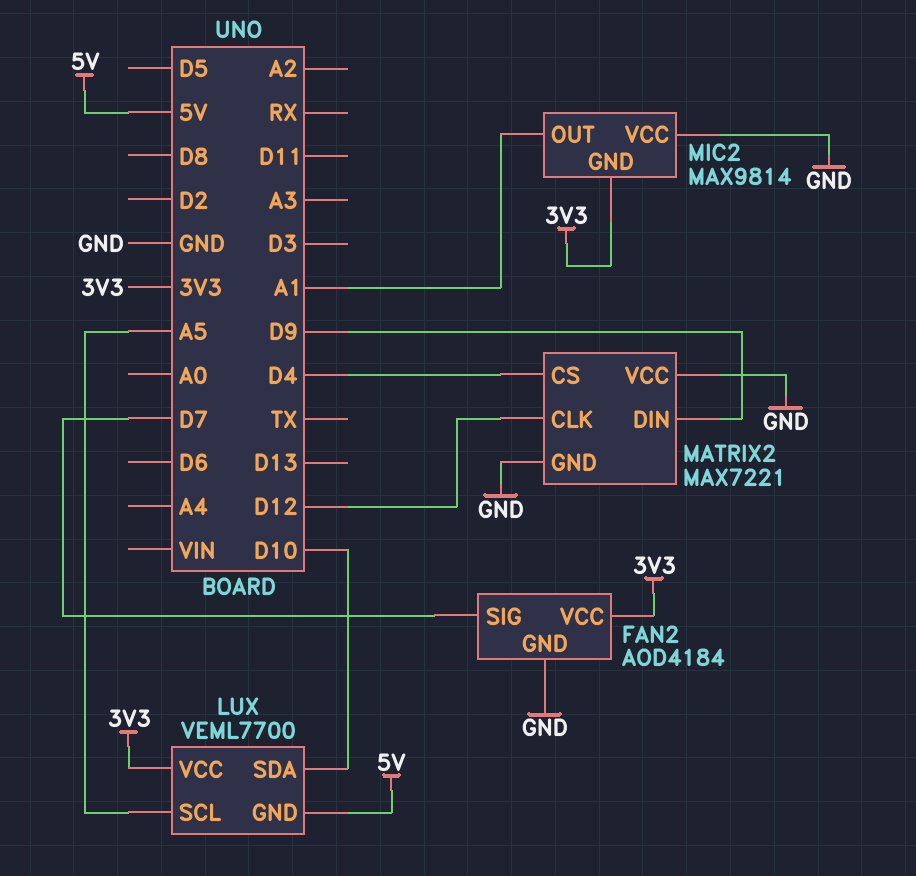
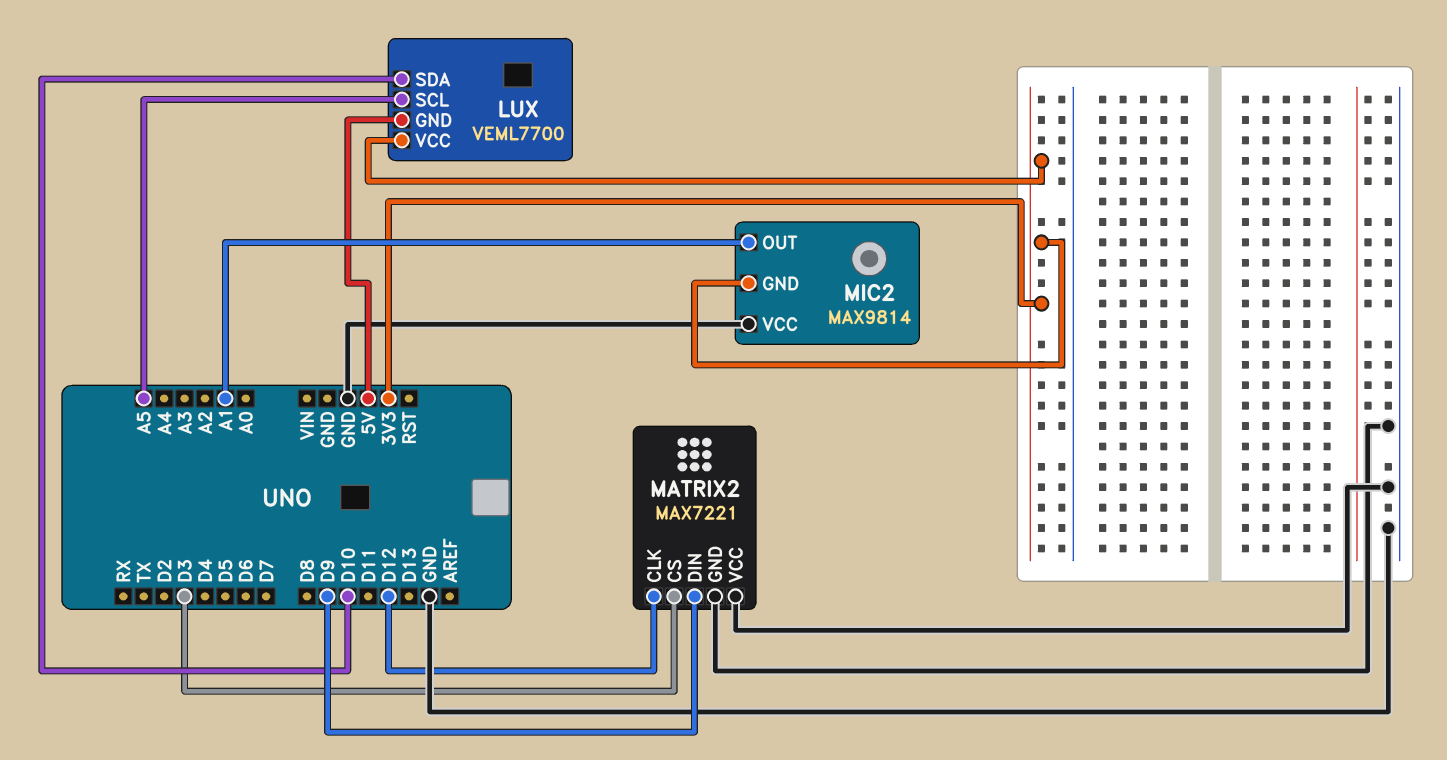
FAN2: AOD4184 -> none
FAN2 pin GND: GND -> none
FAN2 pin SIG: D7 -> none
FAN2 pin VCC: 3V3 -> none
MATRIX2 pin CS: D4 -> D3

